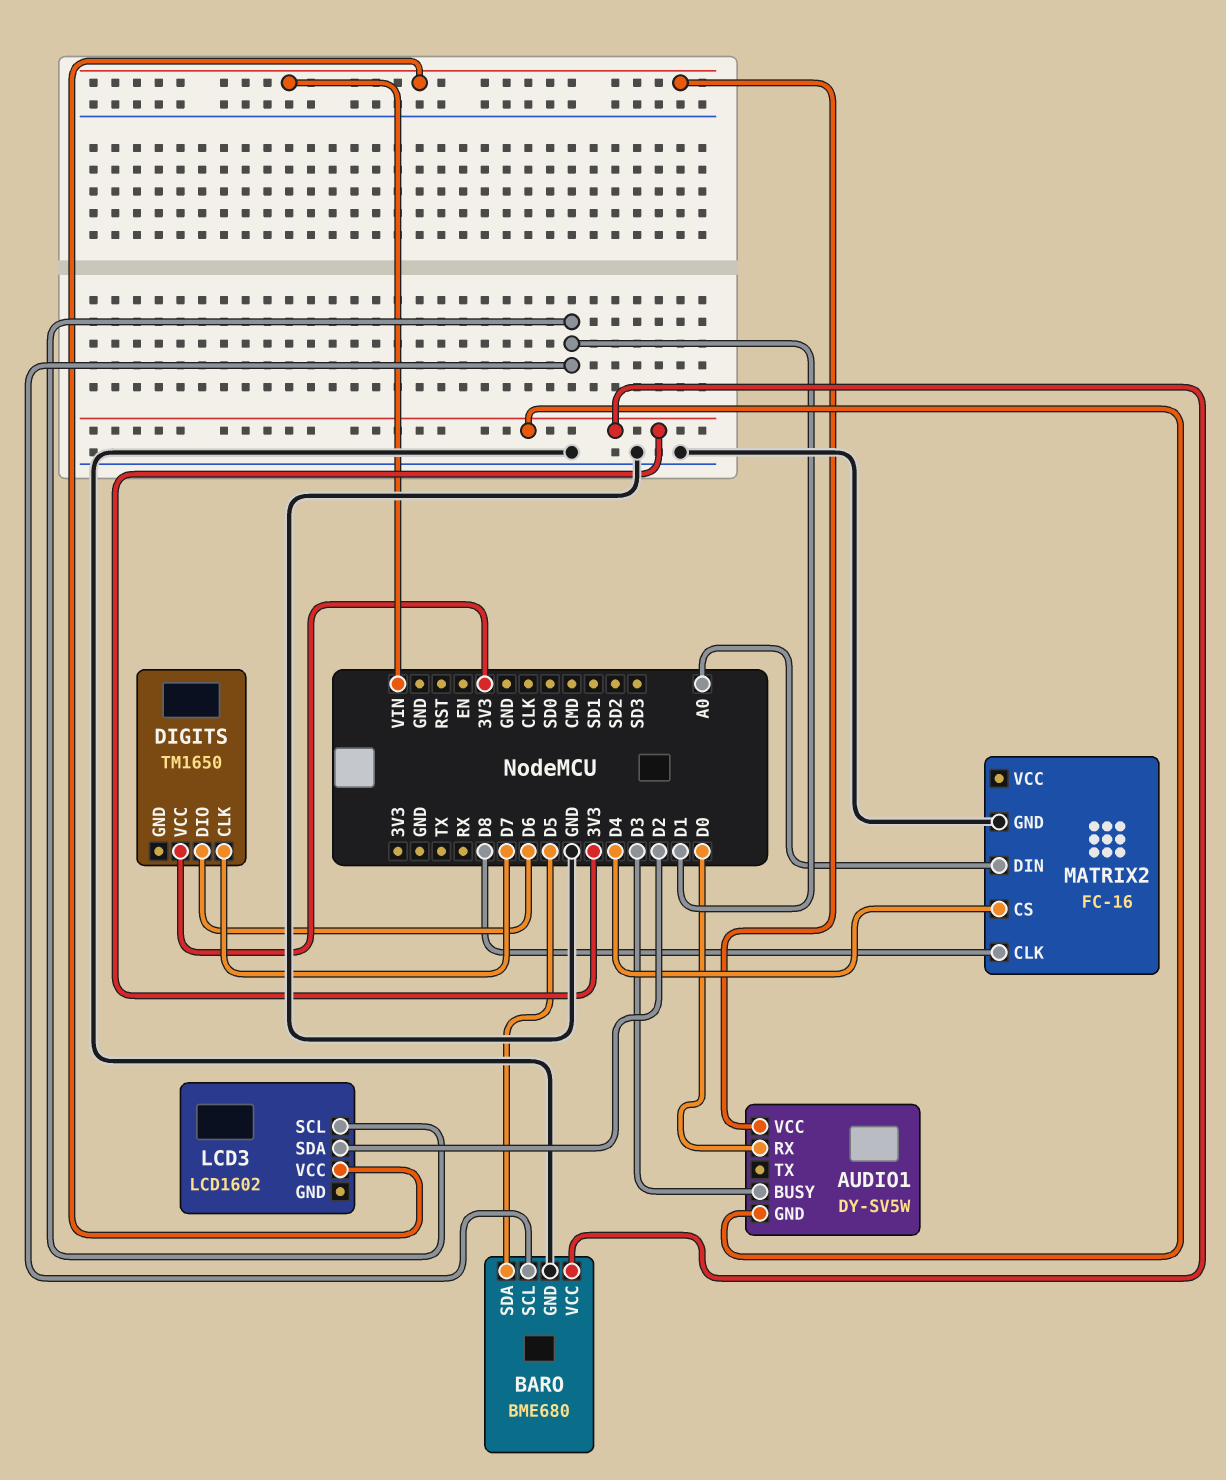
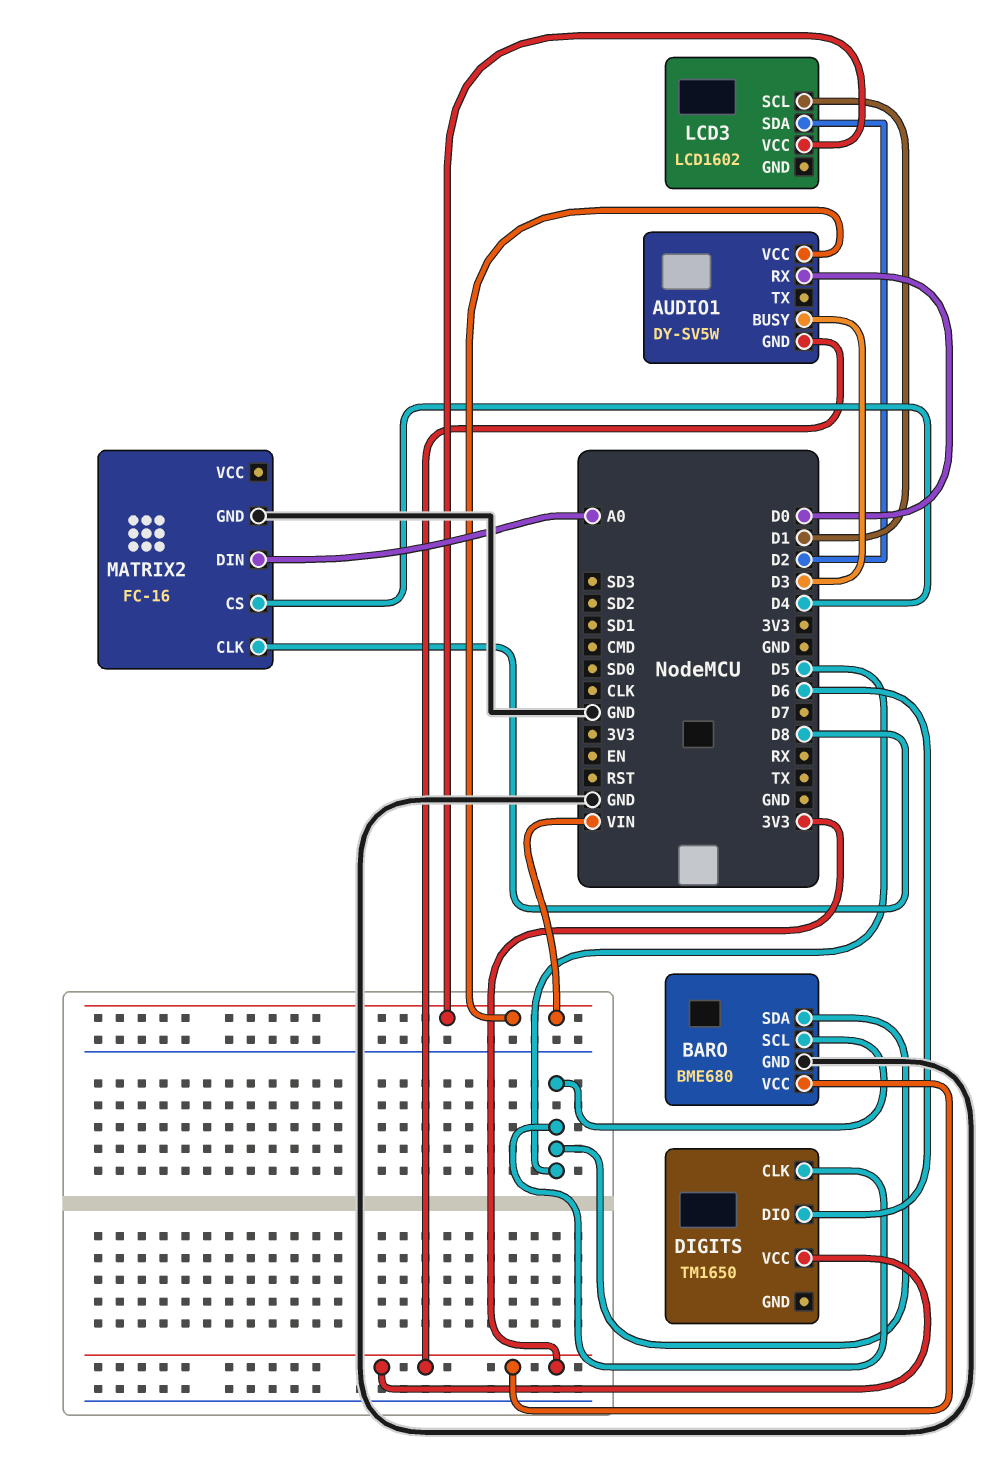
BARO pin SCL: D1 -> D5
DIGITS pin CLK: D7 -> D5

